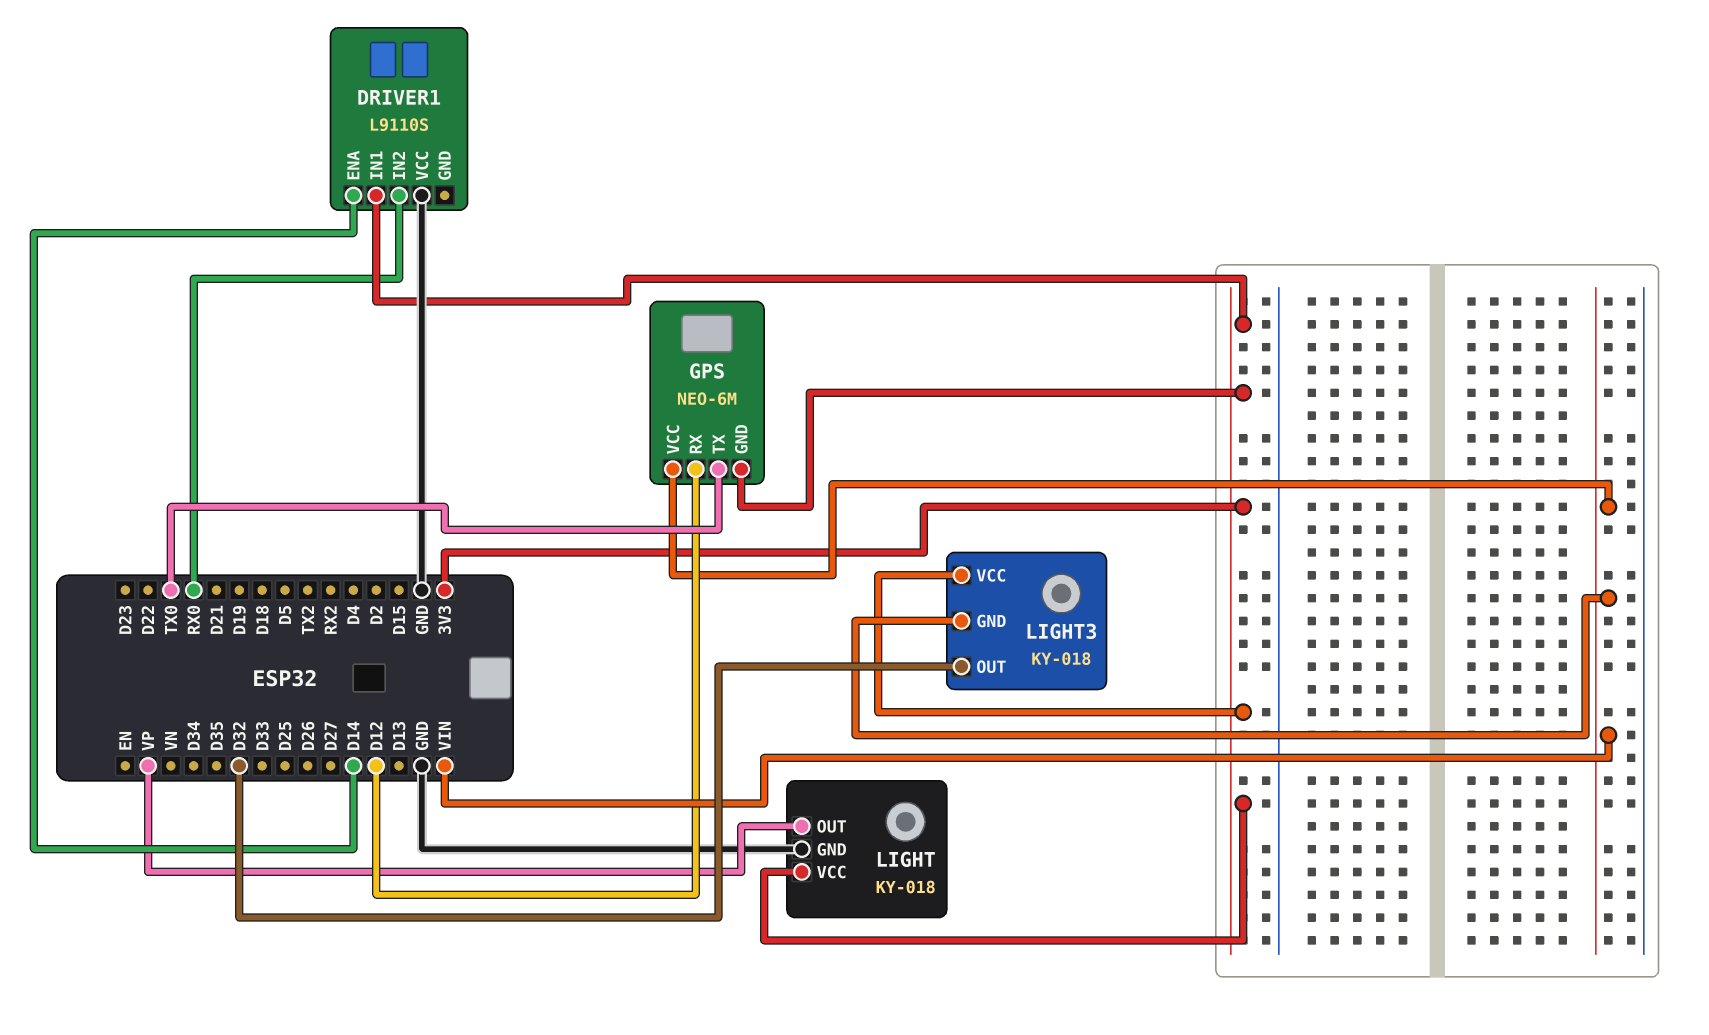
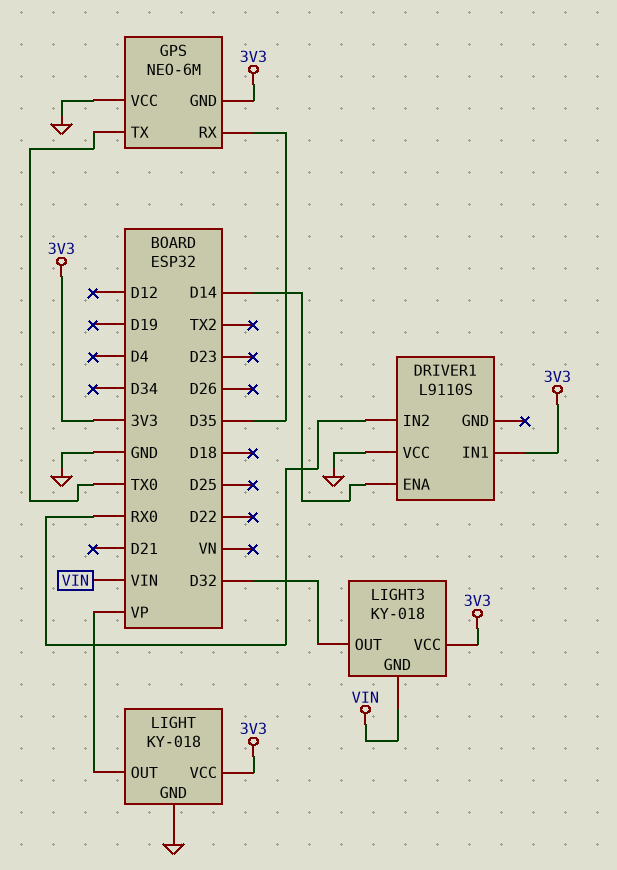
GPS pin RX: D12 -> D35
GPS pin VCC: VIN -> GND

